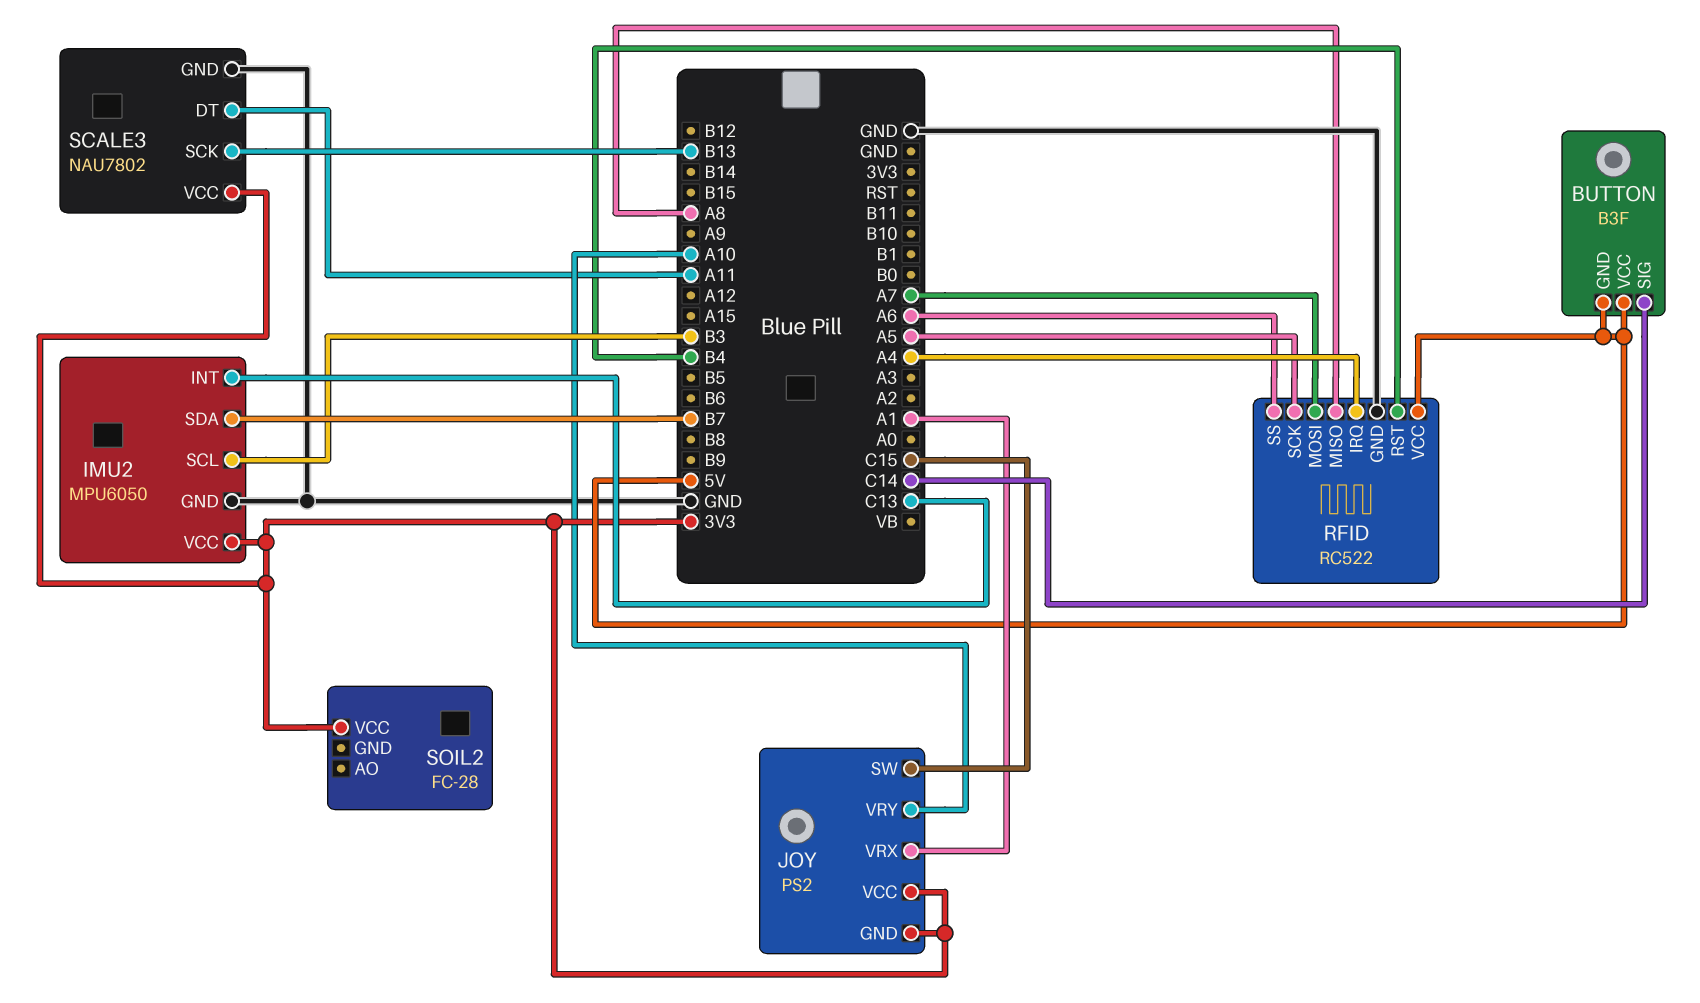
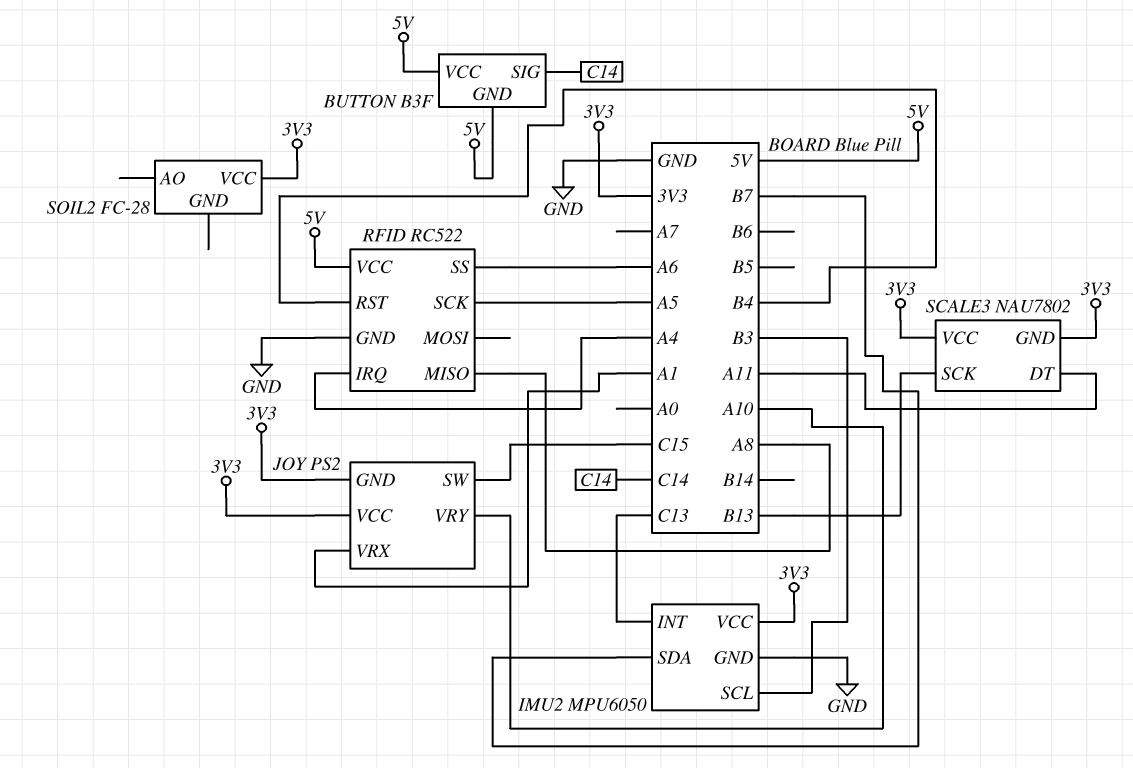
RFID pin MOSI: A7 -> none
SCALE3 pin GND: GND -> 3V3

